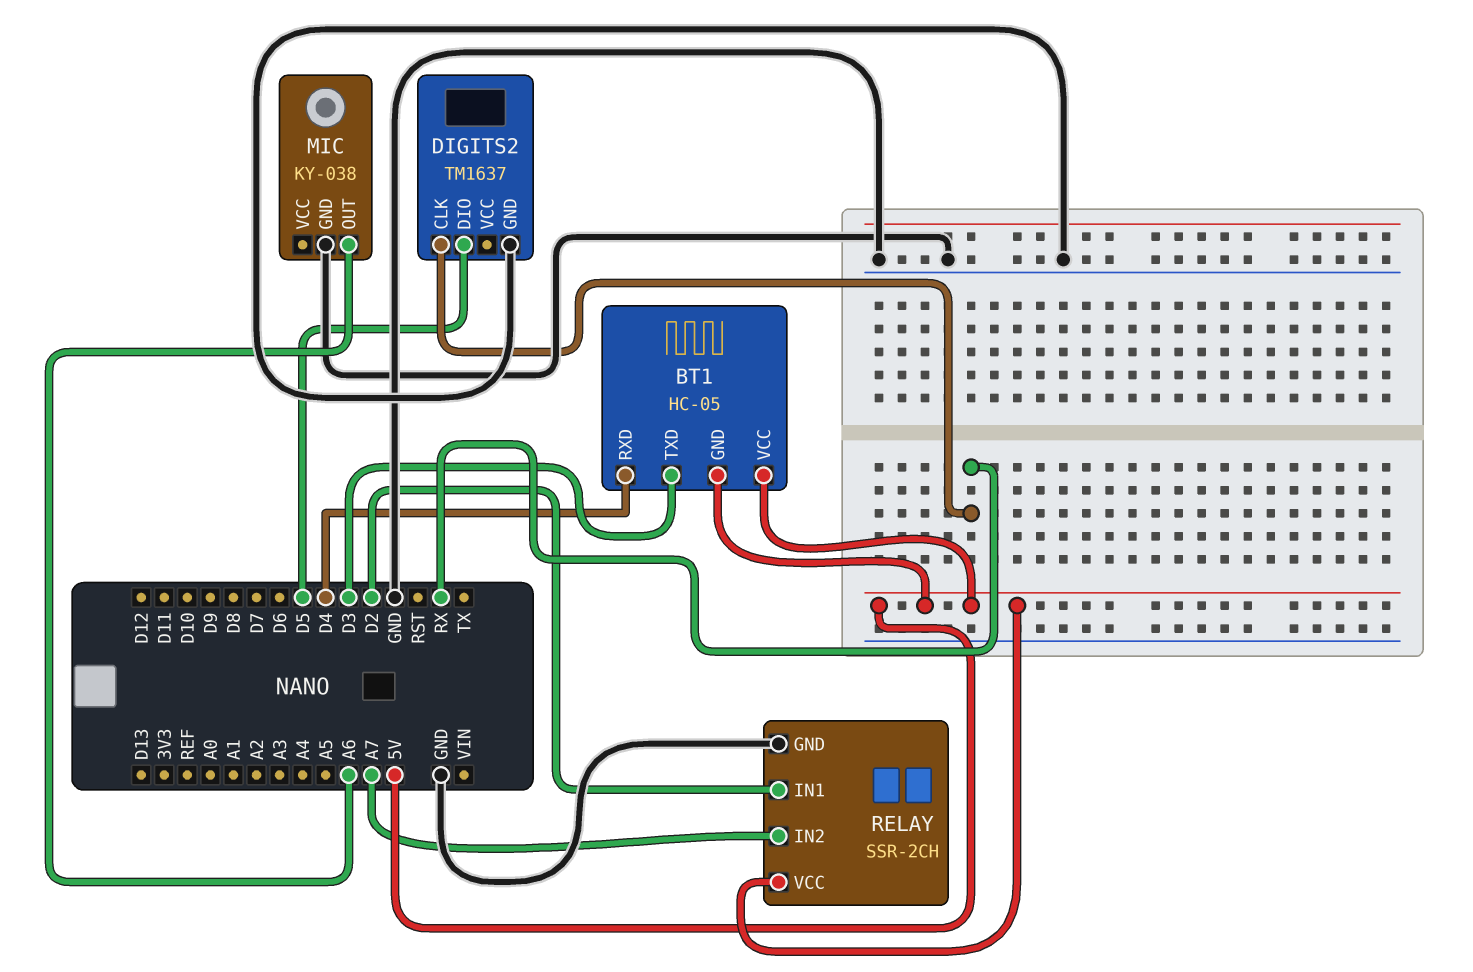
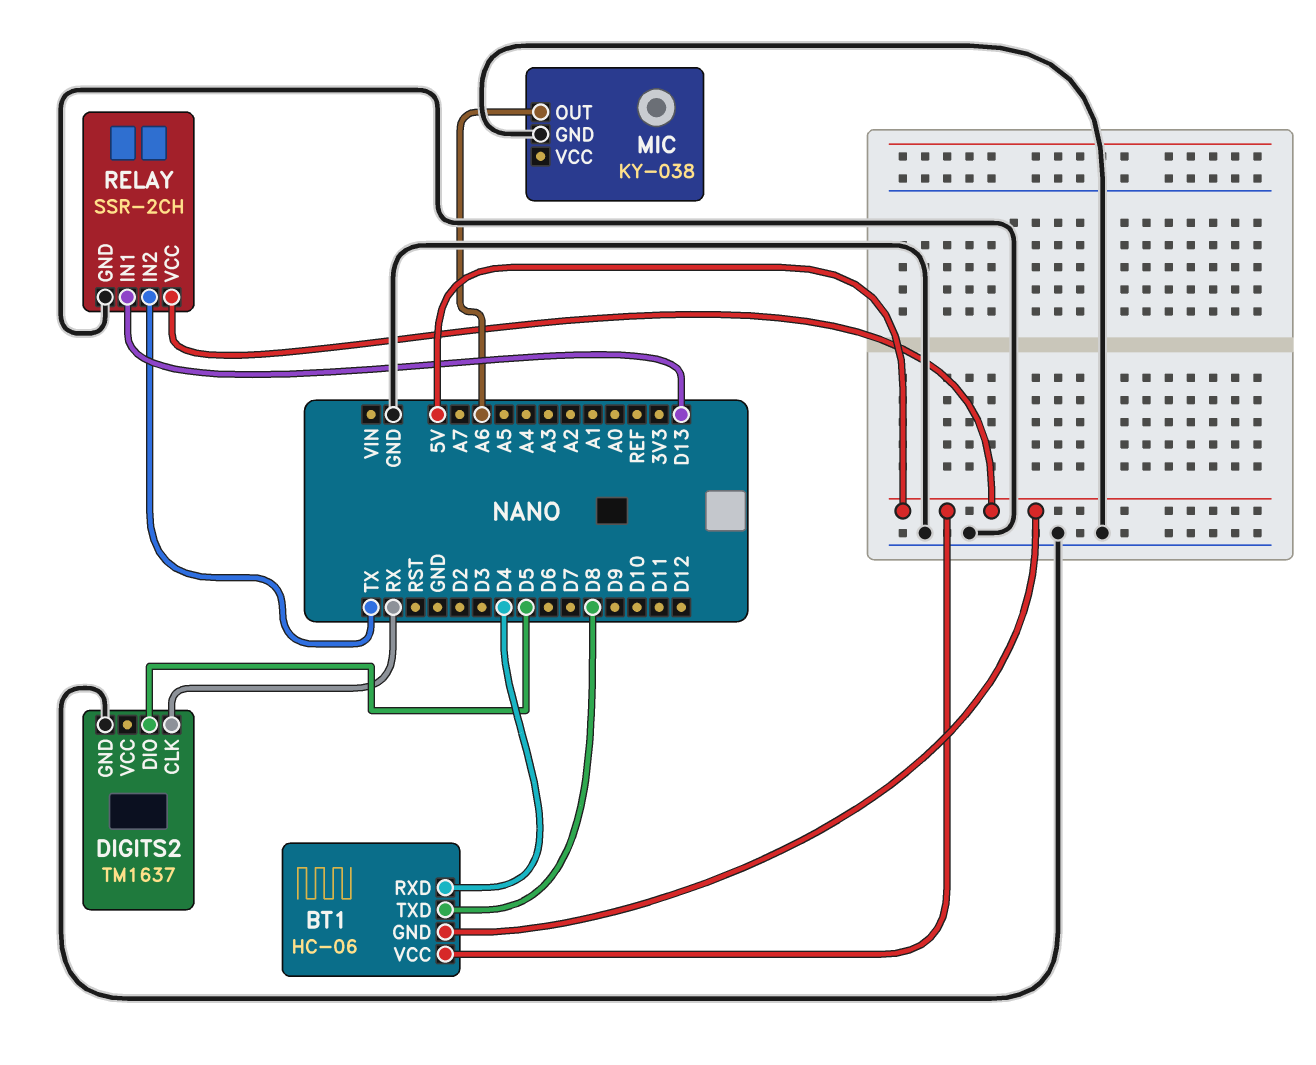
BT1: HC-05 -> HC-06
BT1 pin TXD: D3 -> D8
RELAY pin IN1: D2 -> D13
RELAY pin IN2: A7 -> TX

